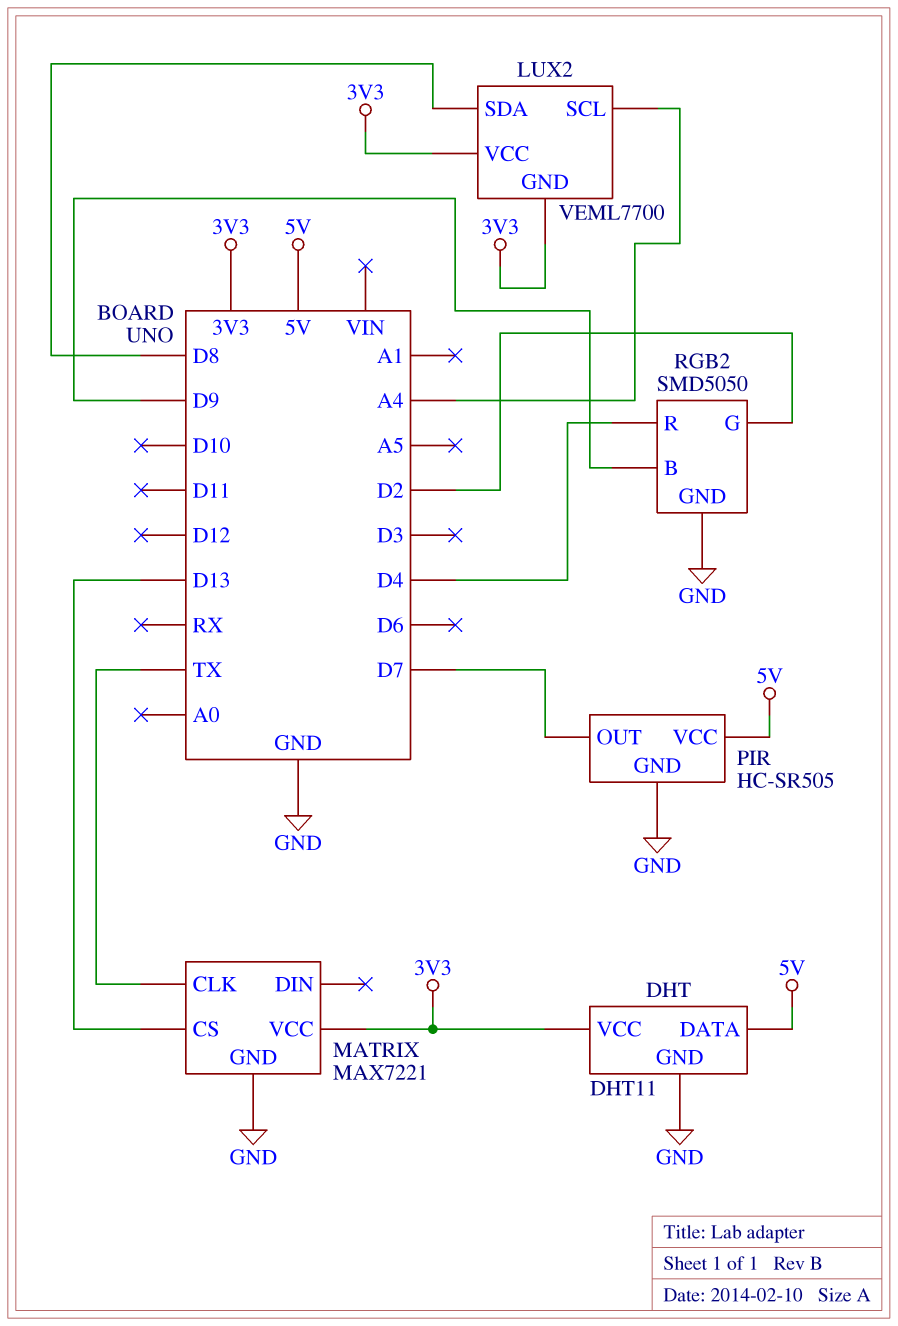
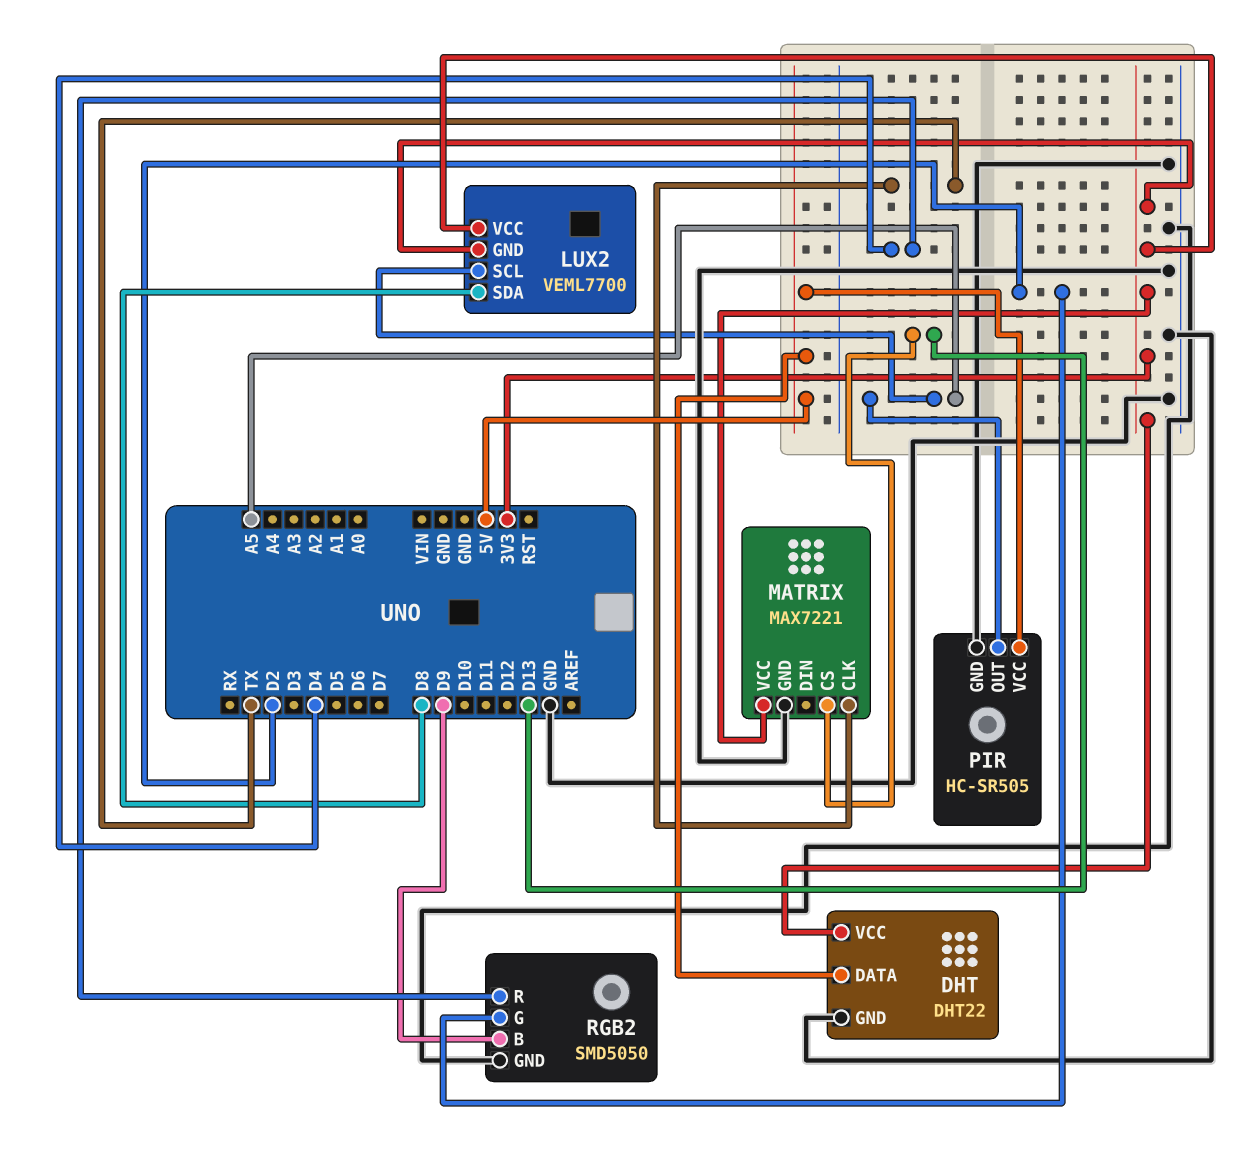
DHT: DHT11 -> DHT22
LUX2 pin SCL: A4 -> A5
PIR pin OUT: D7 -> A5

